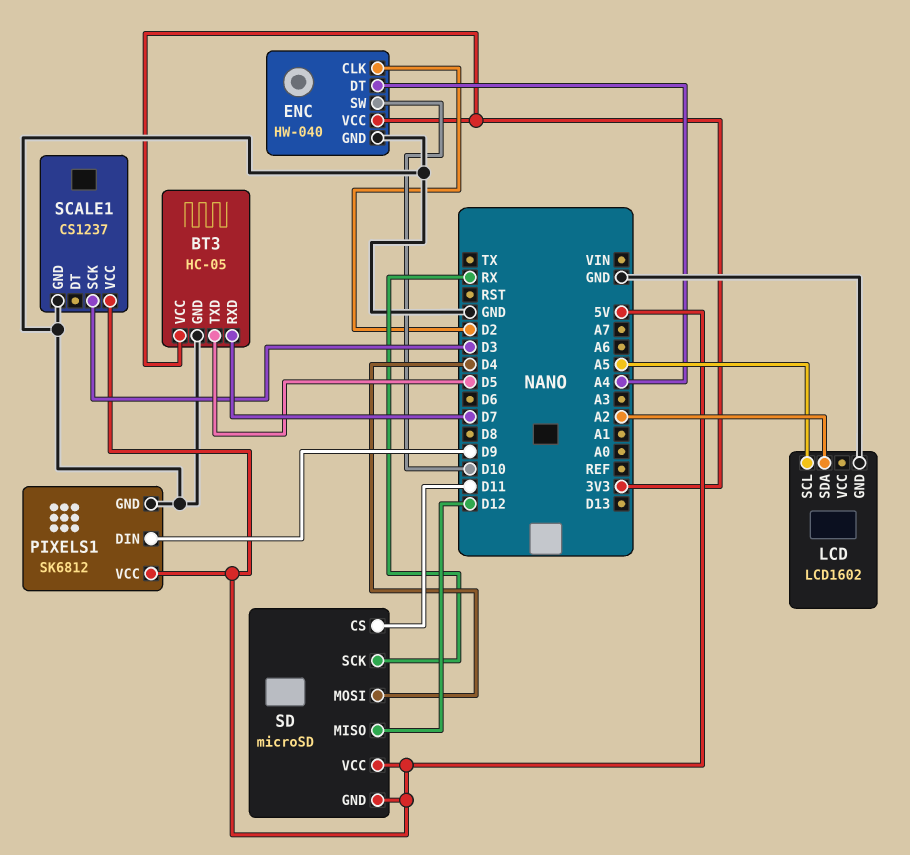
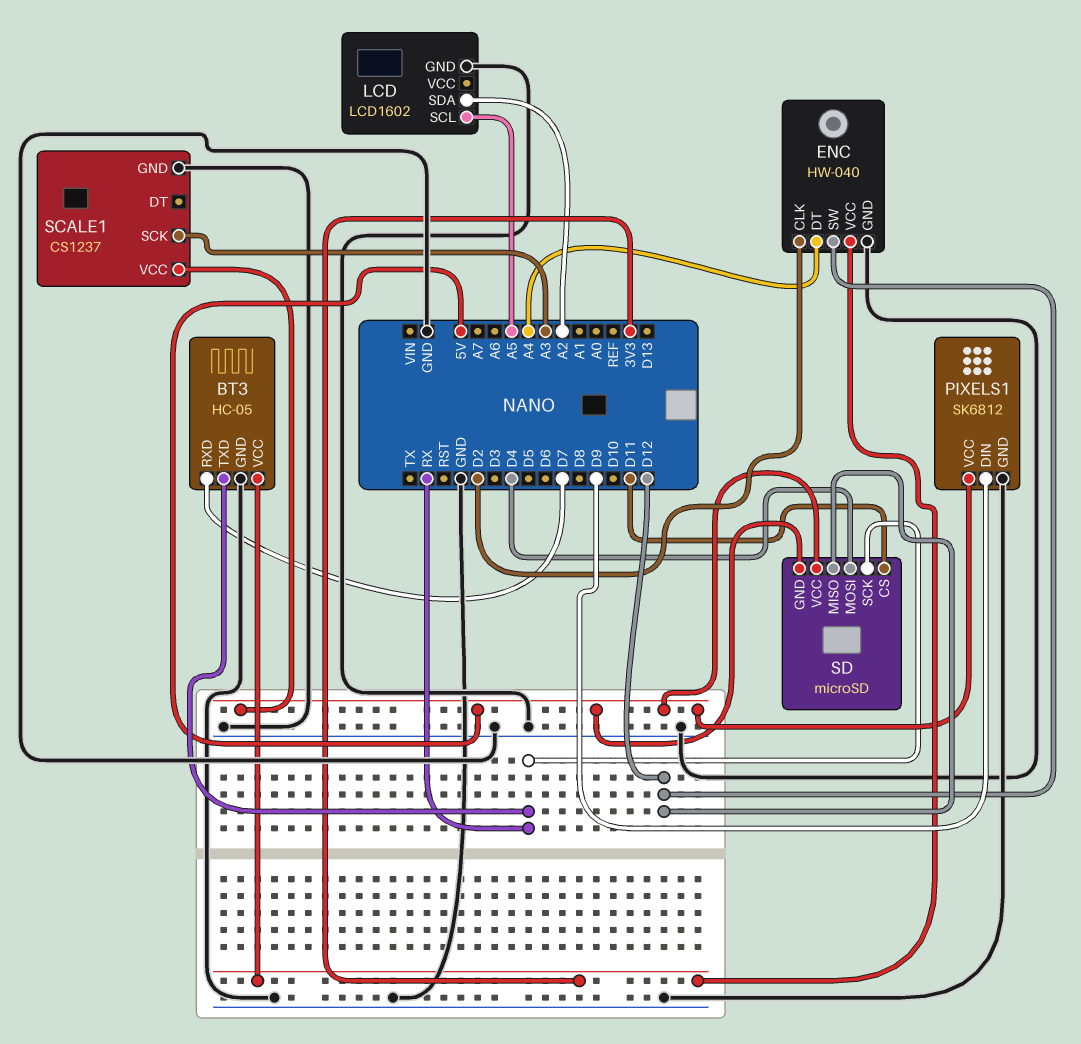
BT3 pin TXD: D5 -> RX
ENC pin SW: D10 -> D12
SCALE1 pin SCK: D3 -> A3

